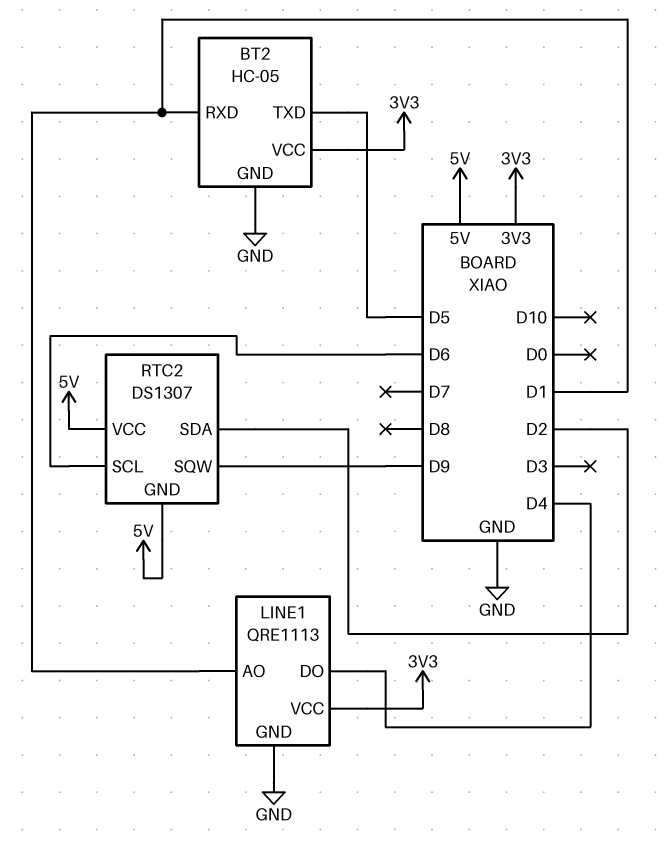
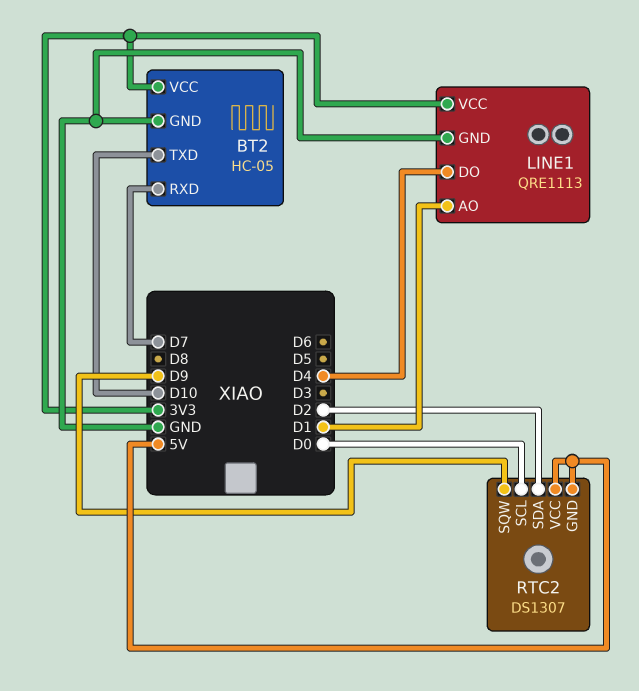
BT2 pin RXD: D1 -> D7
BT2 pin TXD: D5 -> D10
RTC2 pin SCL: D6 -> D0

